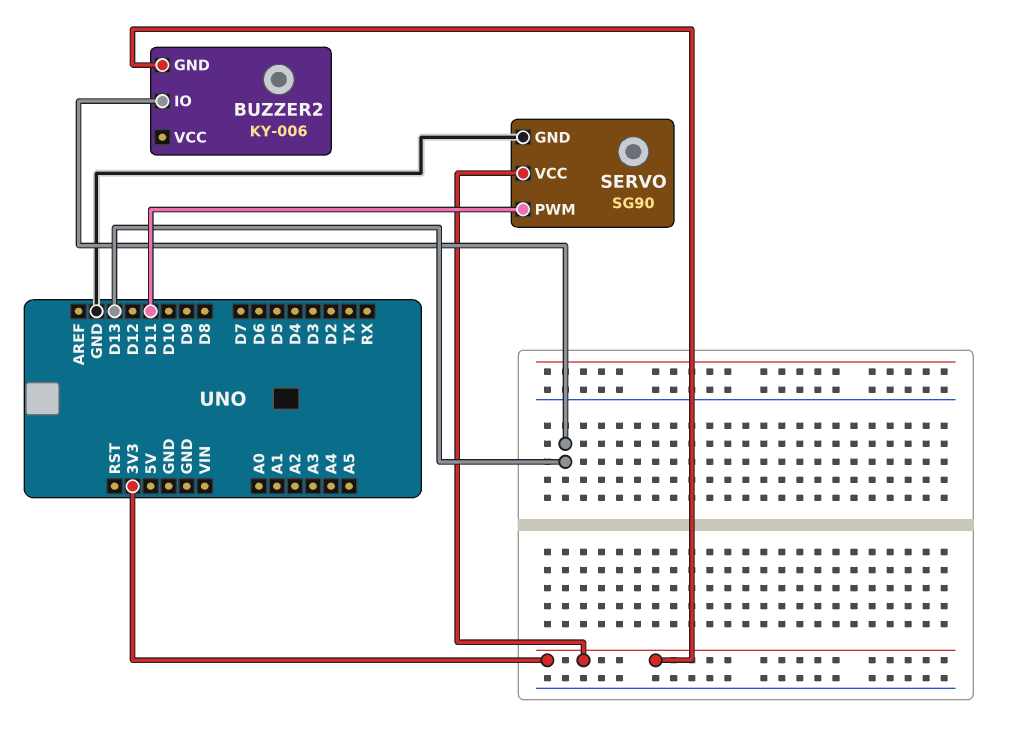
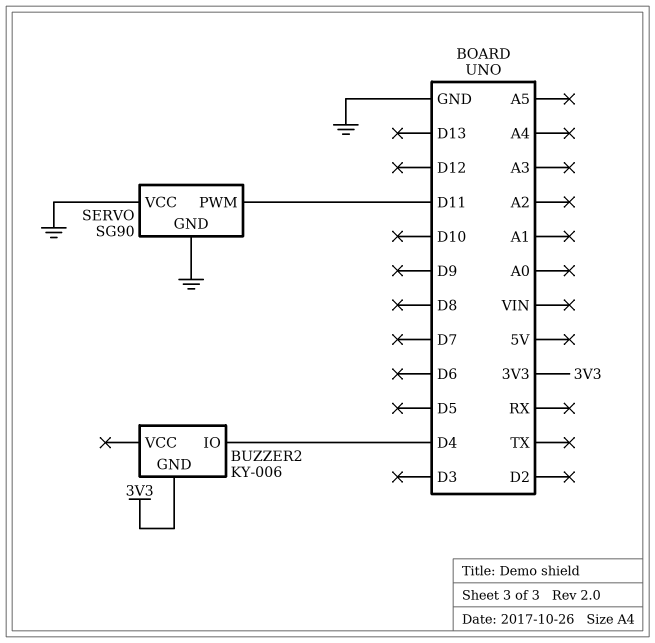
BUZZER2 pin IO: D13 -> D4
SERVO pin VCC: 3V3 -> GND

